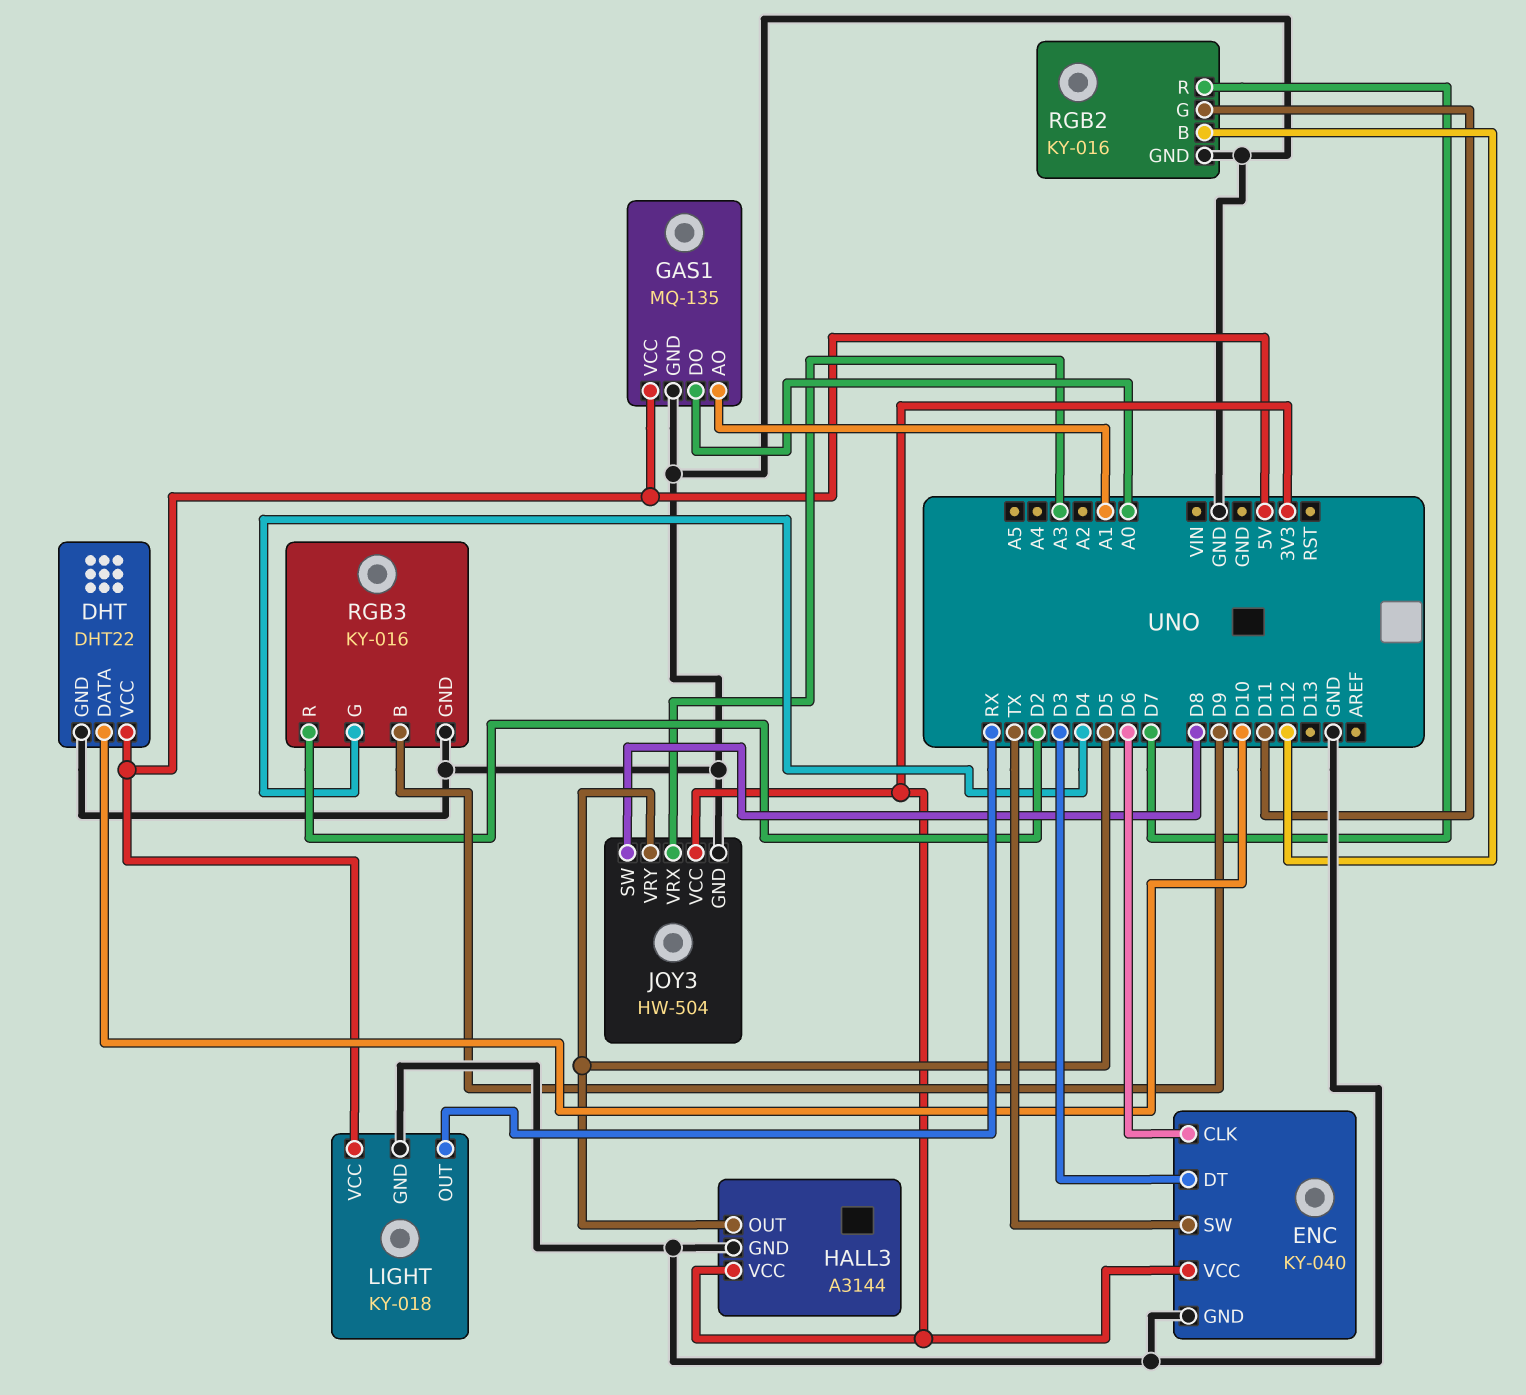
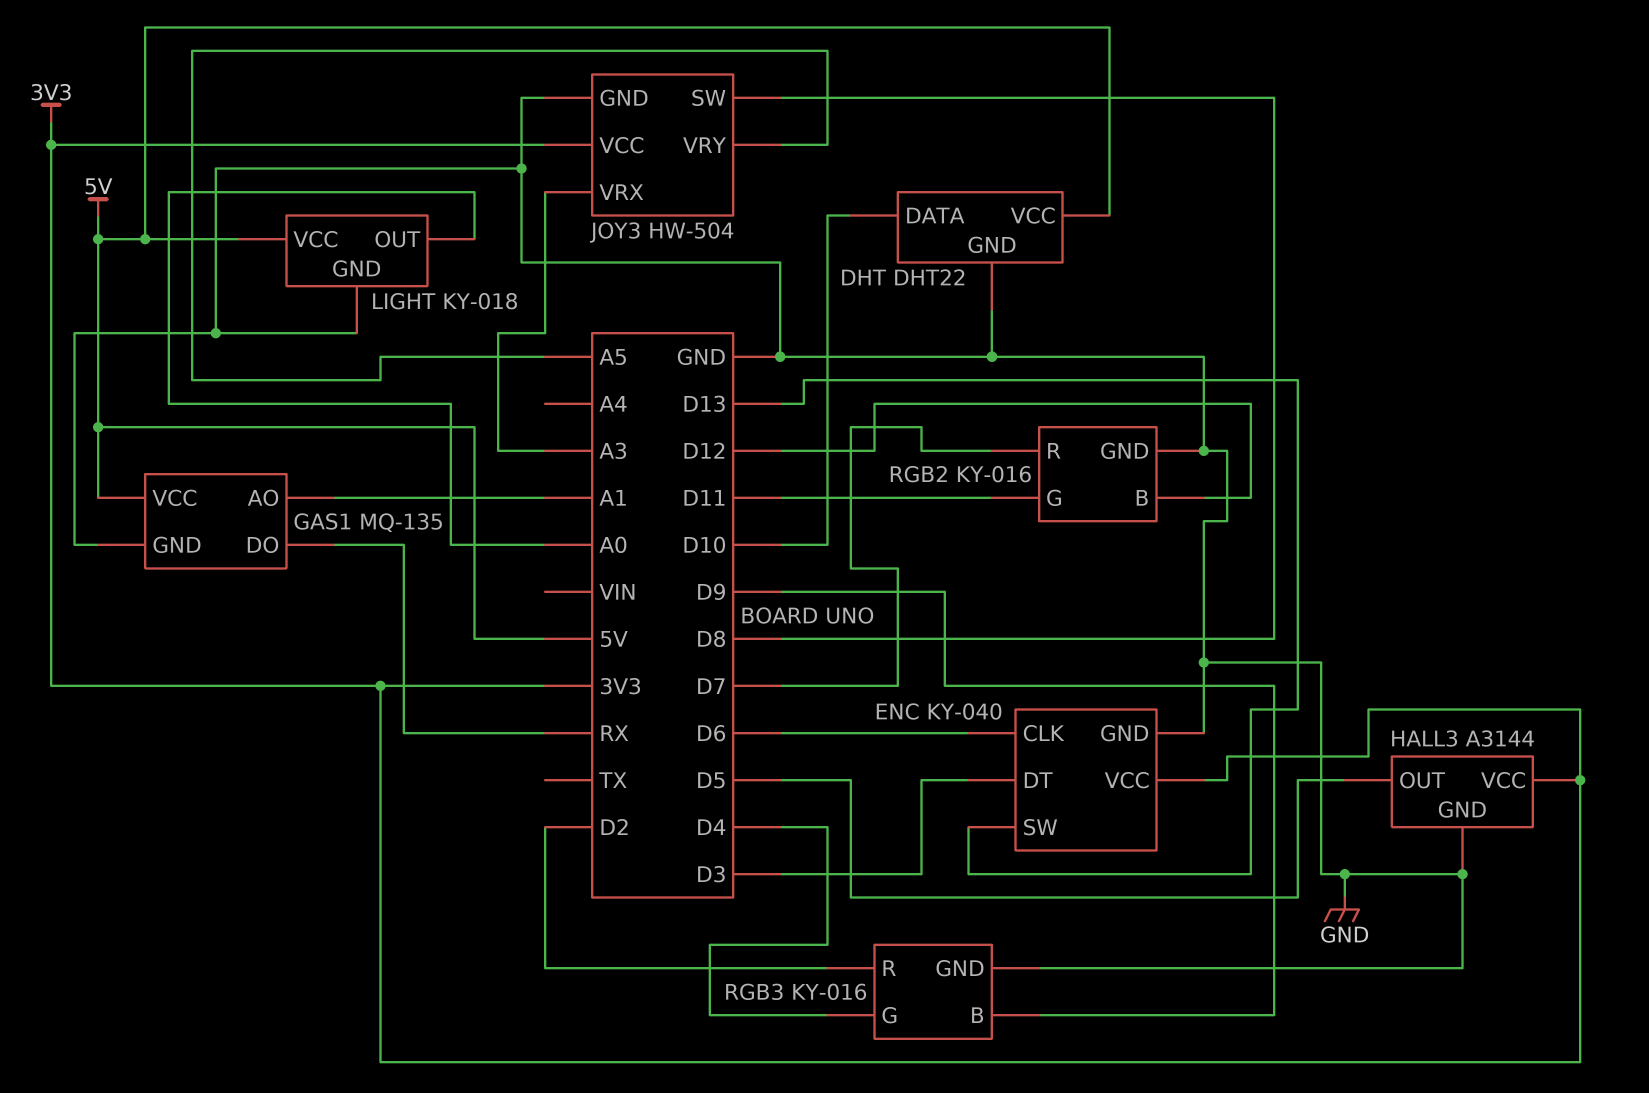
ENC pin SW: TX -> D13
GAS1 pin DO: A0 -> RX
JOY3 pin VRY: D5 -> A5
LIGHT pin OUT: RX -> A0

